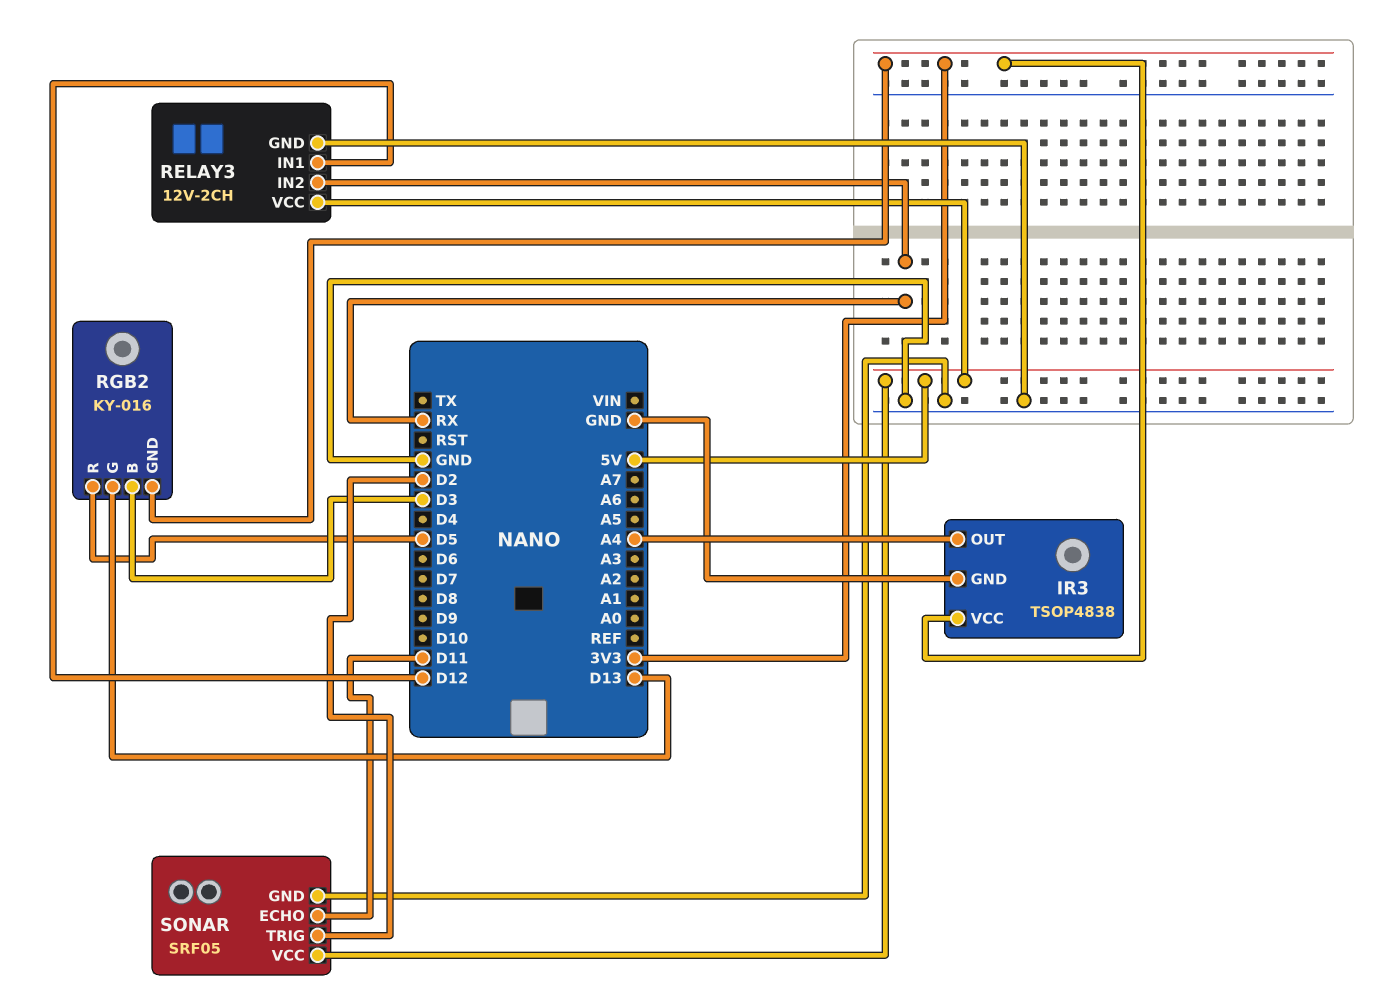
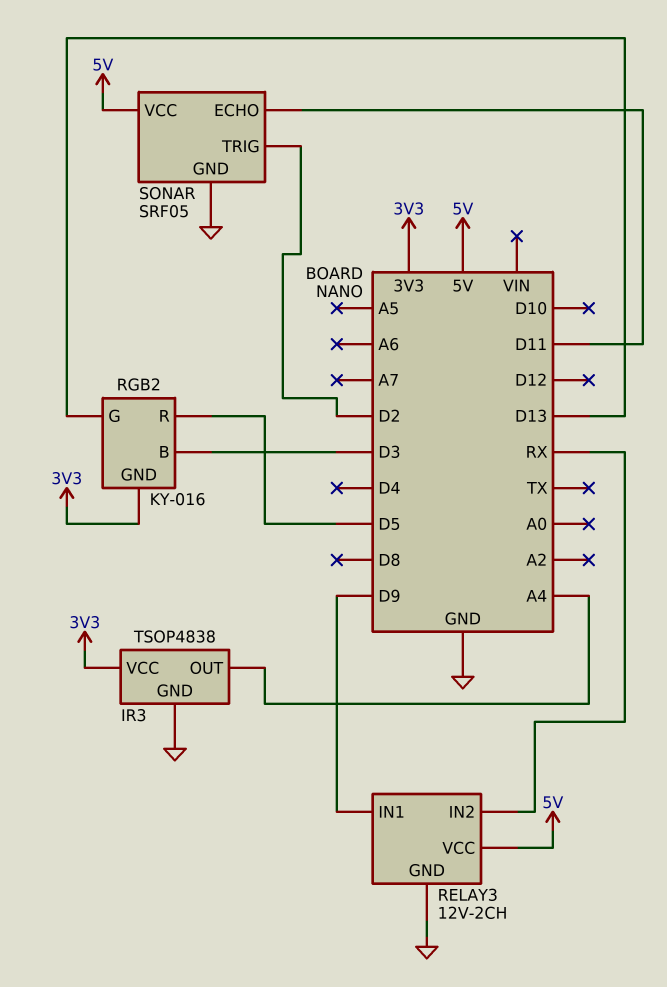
RELAY3 pin IN1: D12 -> D9

